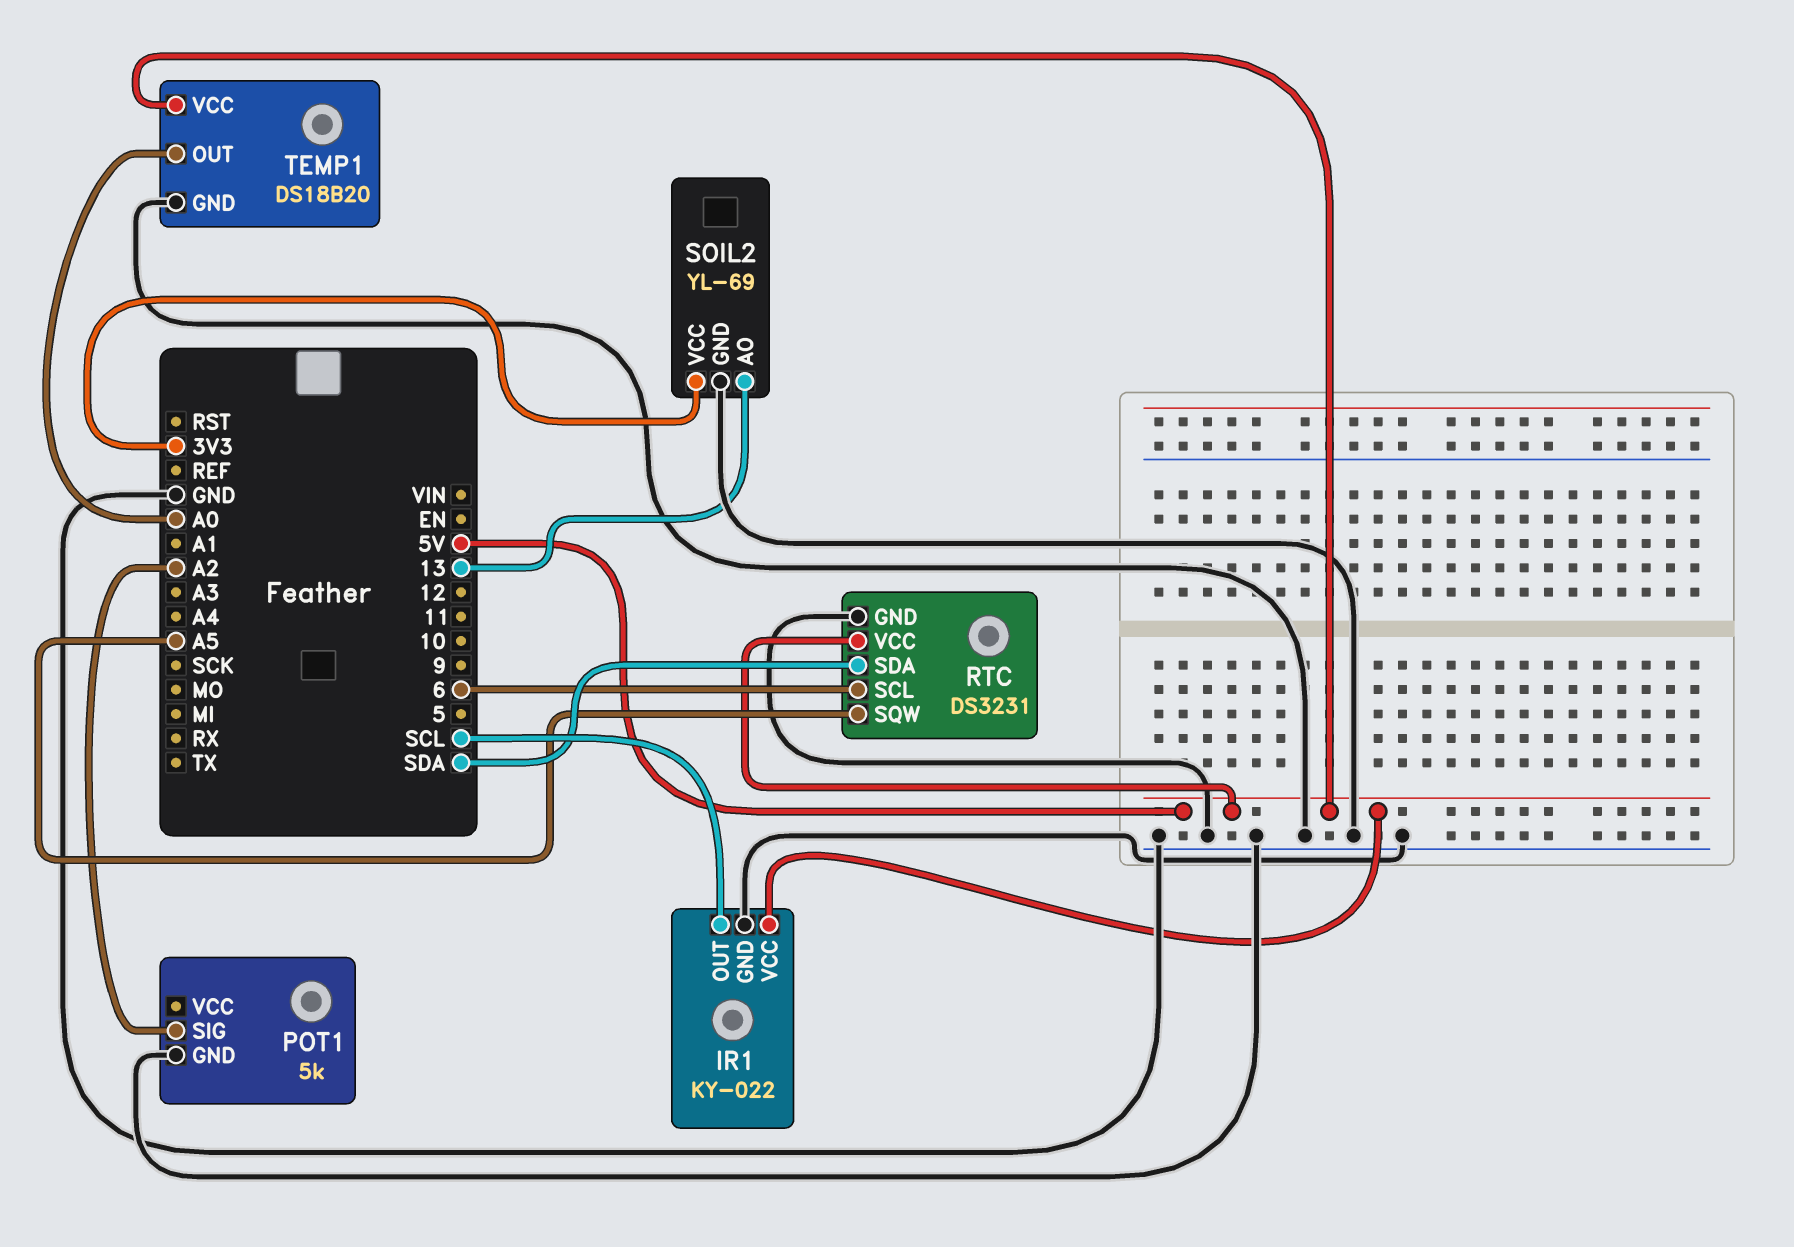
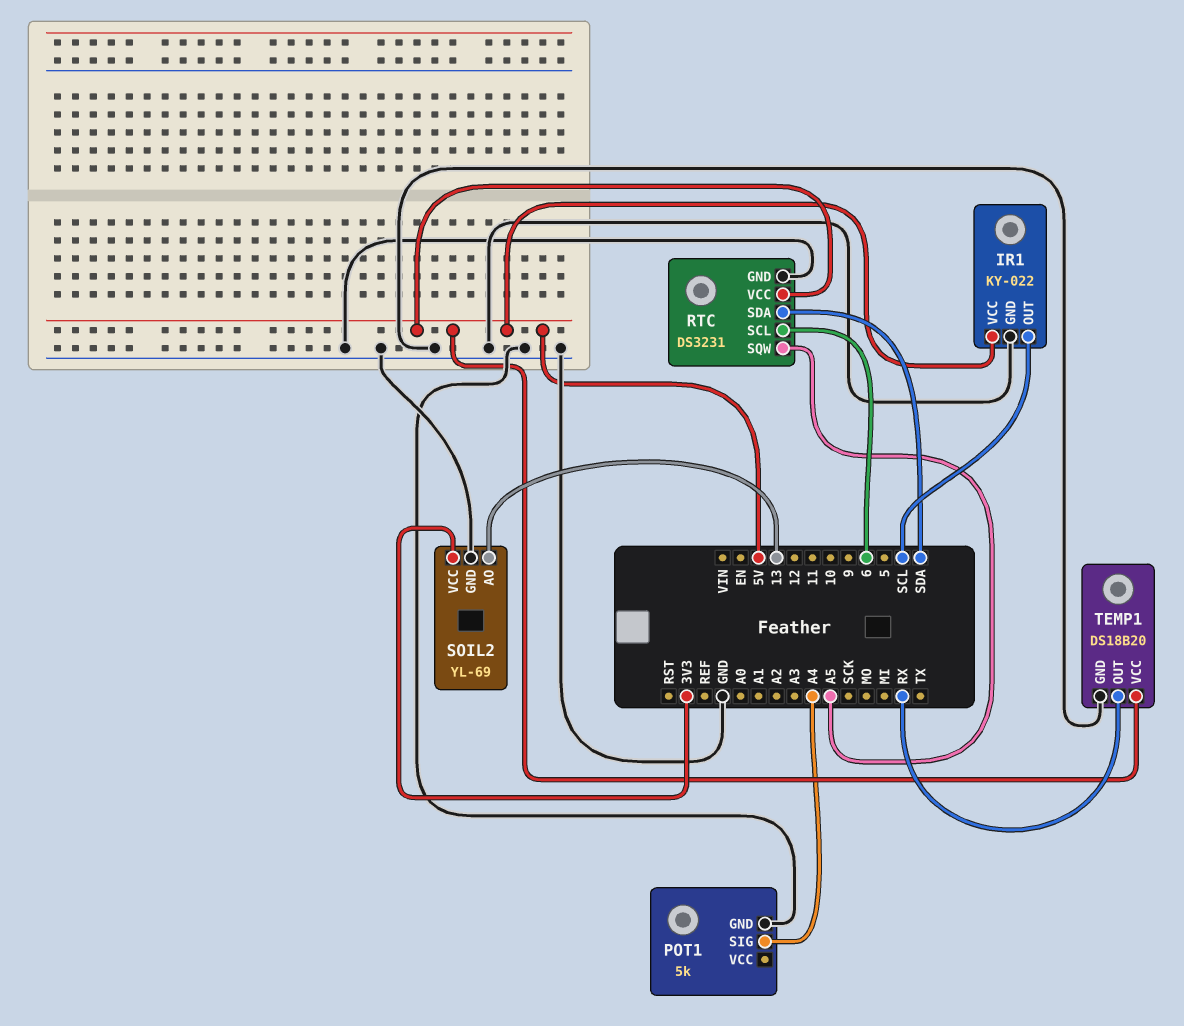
POT1 pin SIG: A2 -> A4
TEMP1 pin OUT: A0 -> RX

